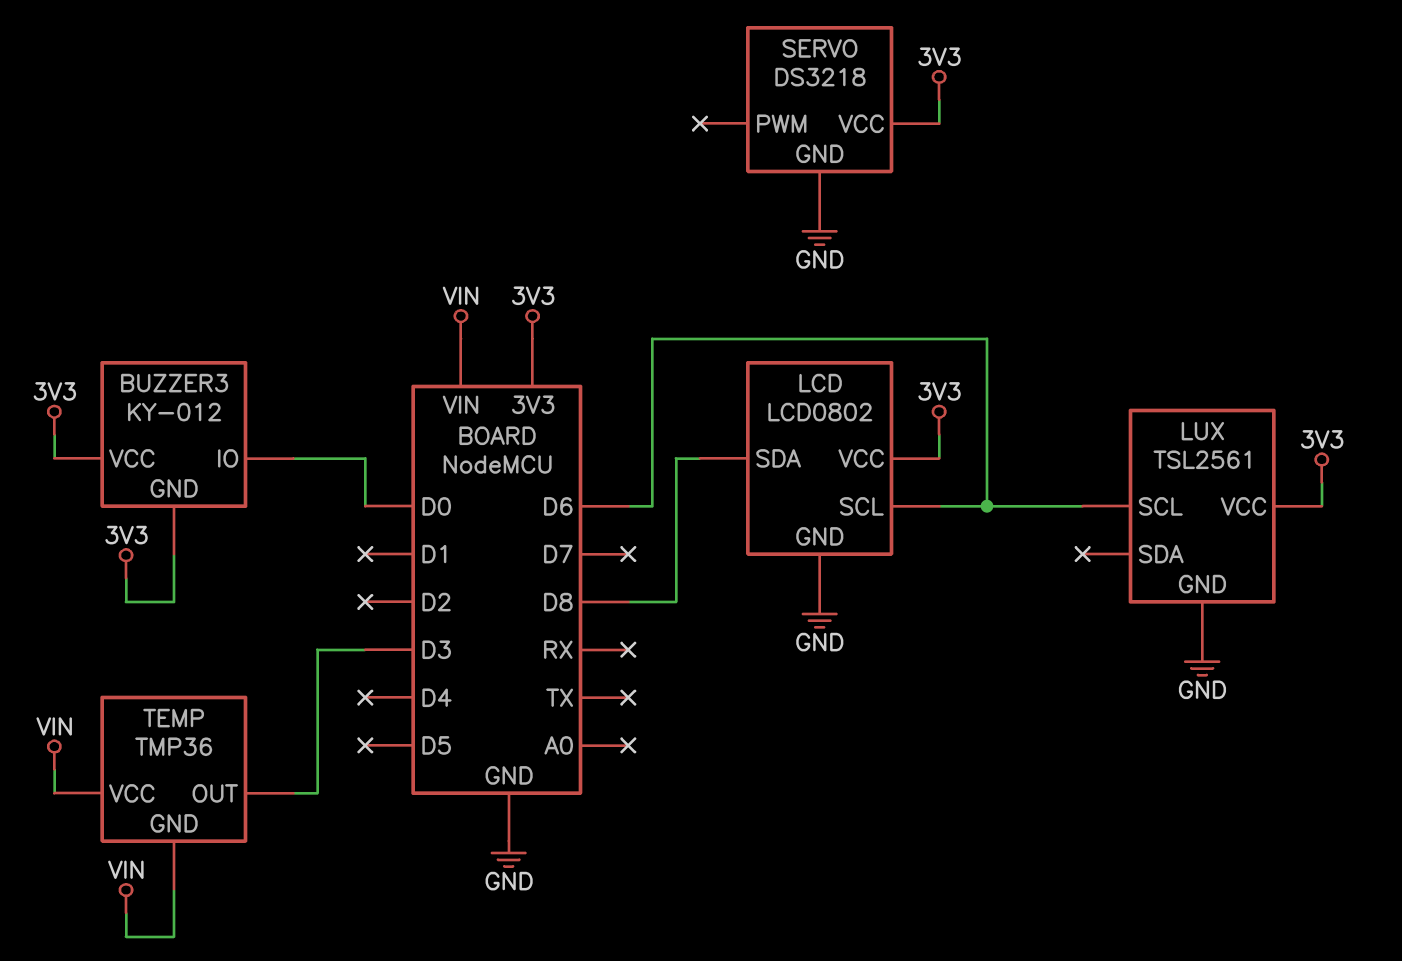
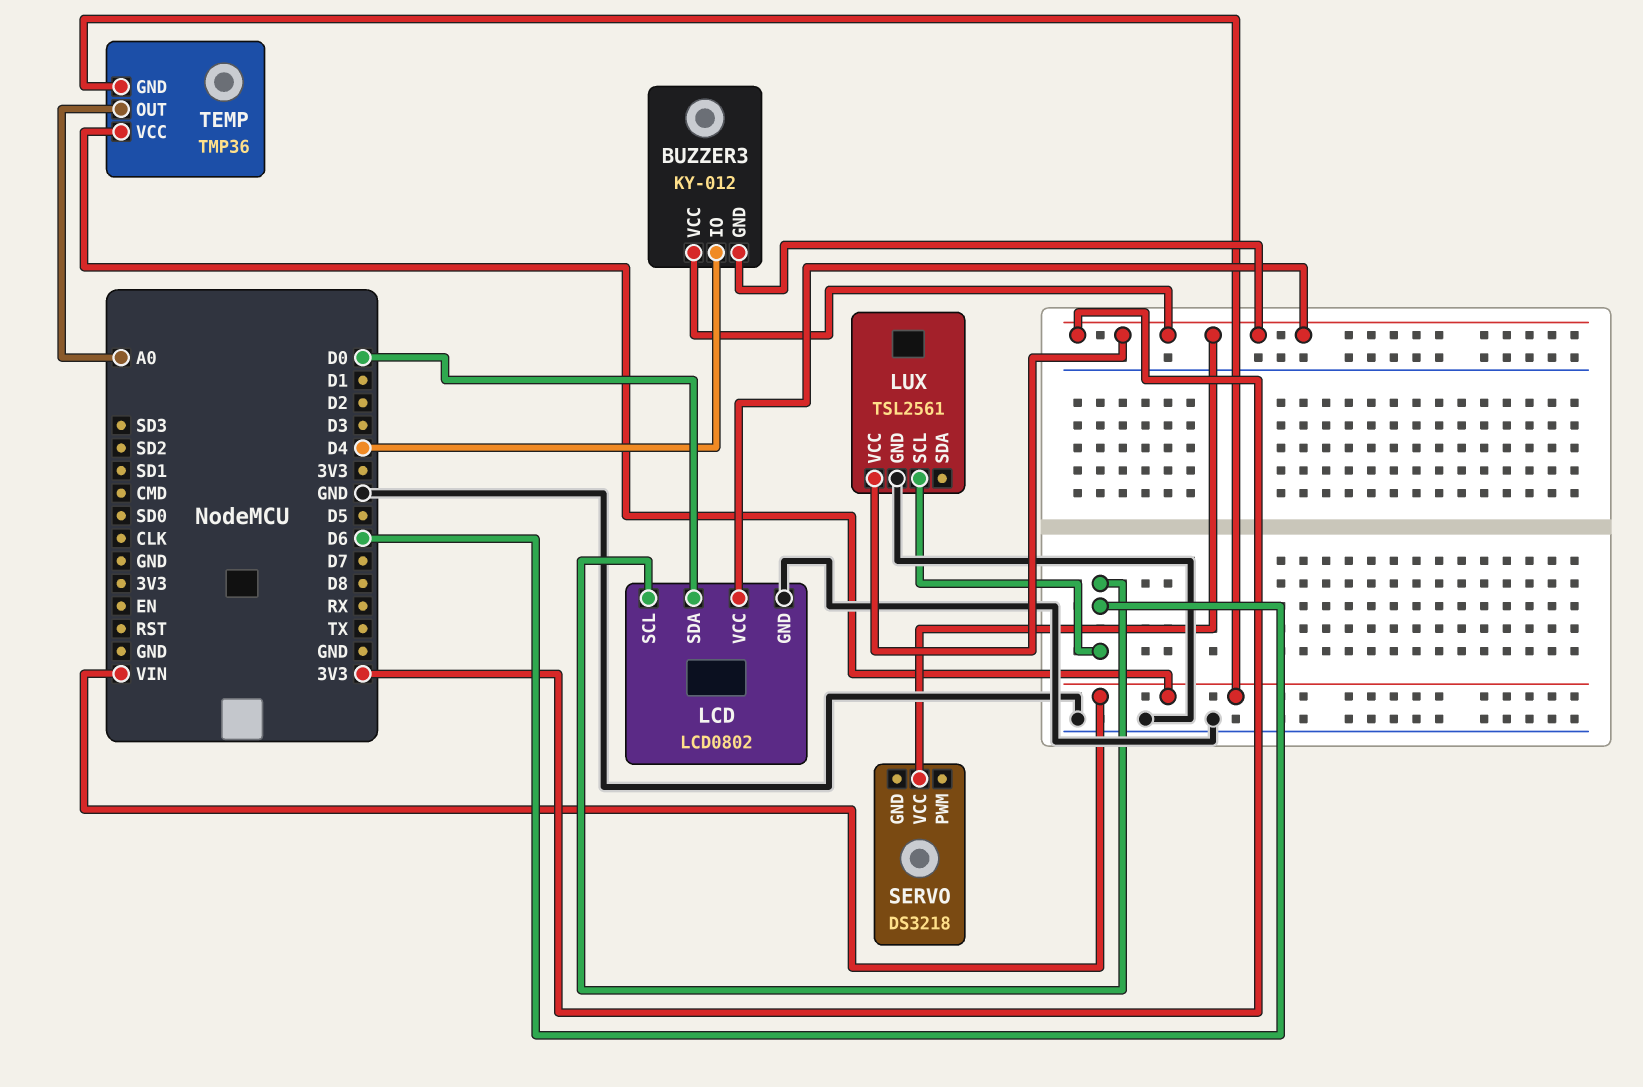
BUZZER3 pin IO: D0 -> D4
LCD pin SDA: D8 -> D0
SERVO pin GND: GND -> none
TEMP pin OUT: D3 -> A0

